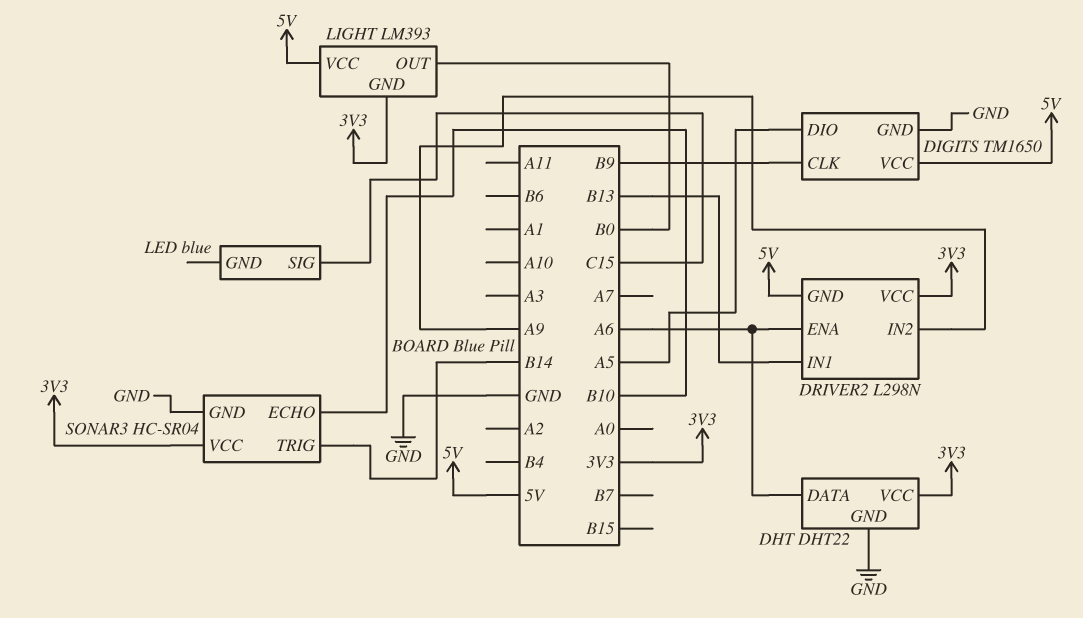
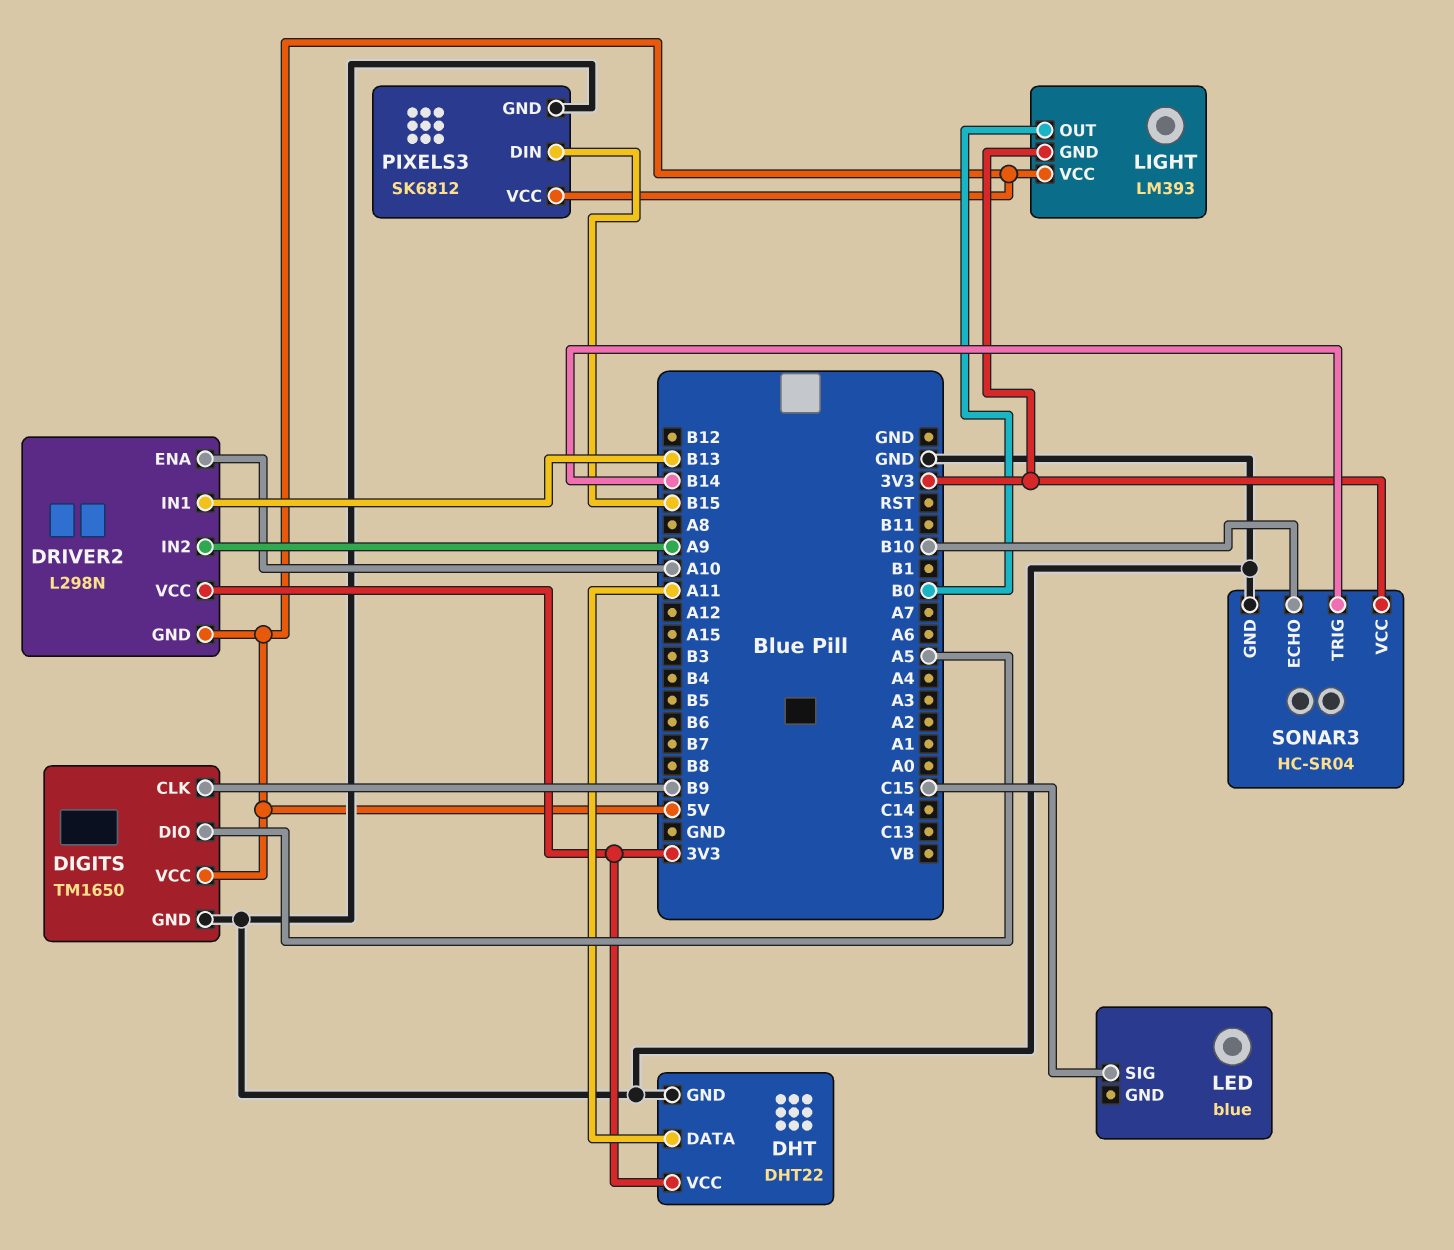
DHT pin DATA: A6 -> A11
DRIVER2 pin ENA: A6 -> A10
PIXELS3: none -> SK6812
PIXELS3 pin DIN: none -> B15
PIXELS3 pin GND: none -> GND
PIXELS3 pin VCC: none -> 5V

